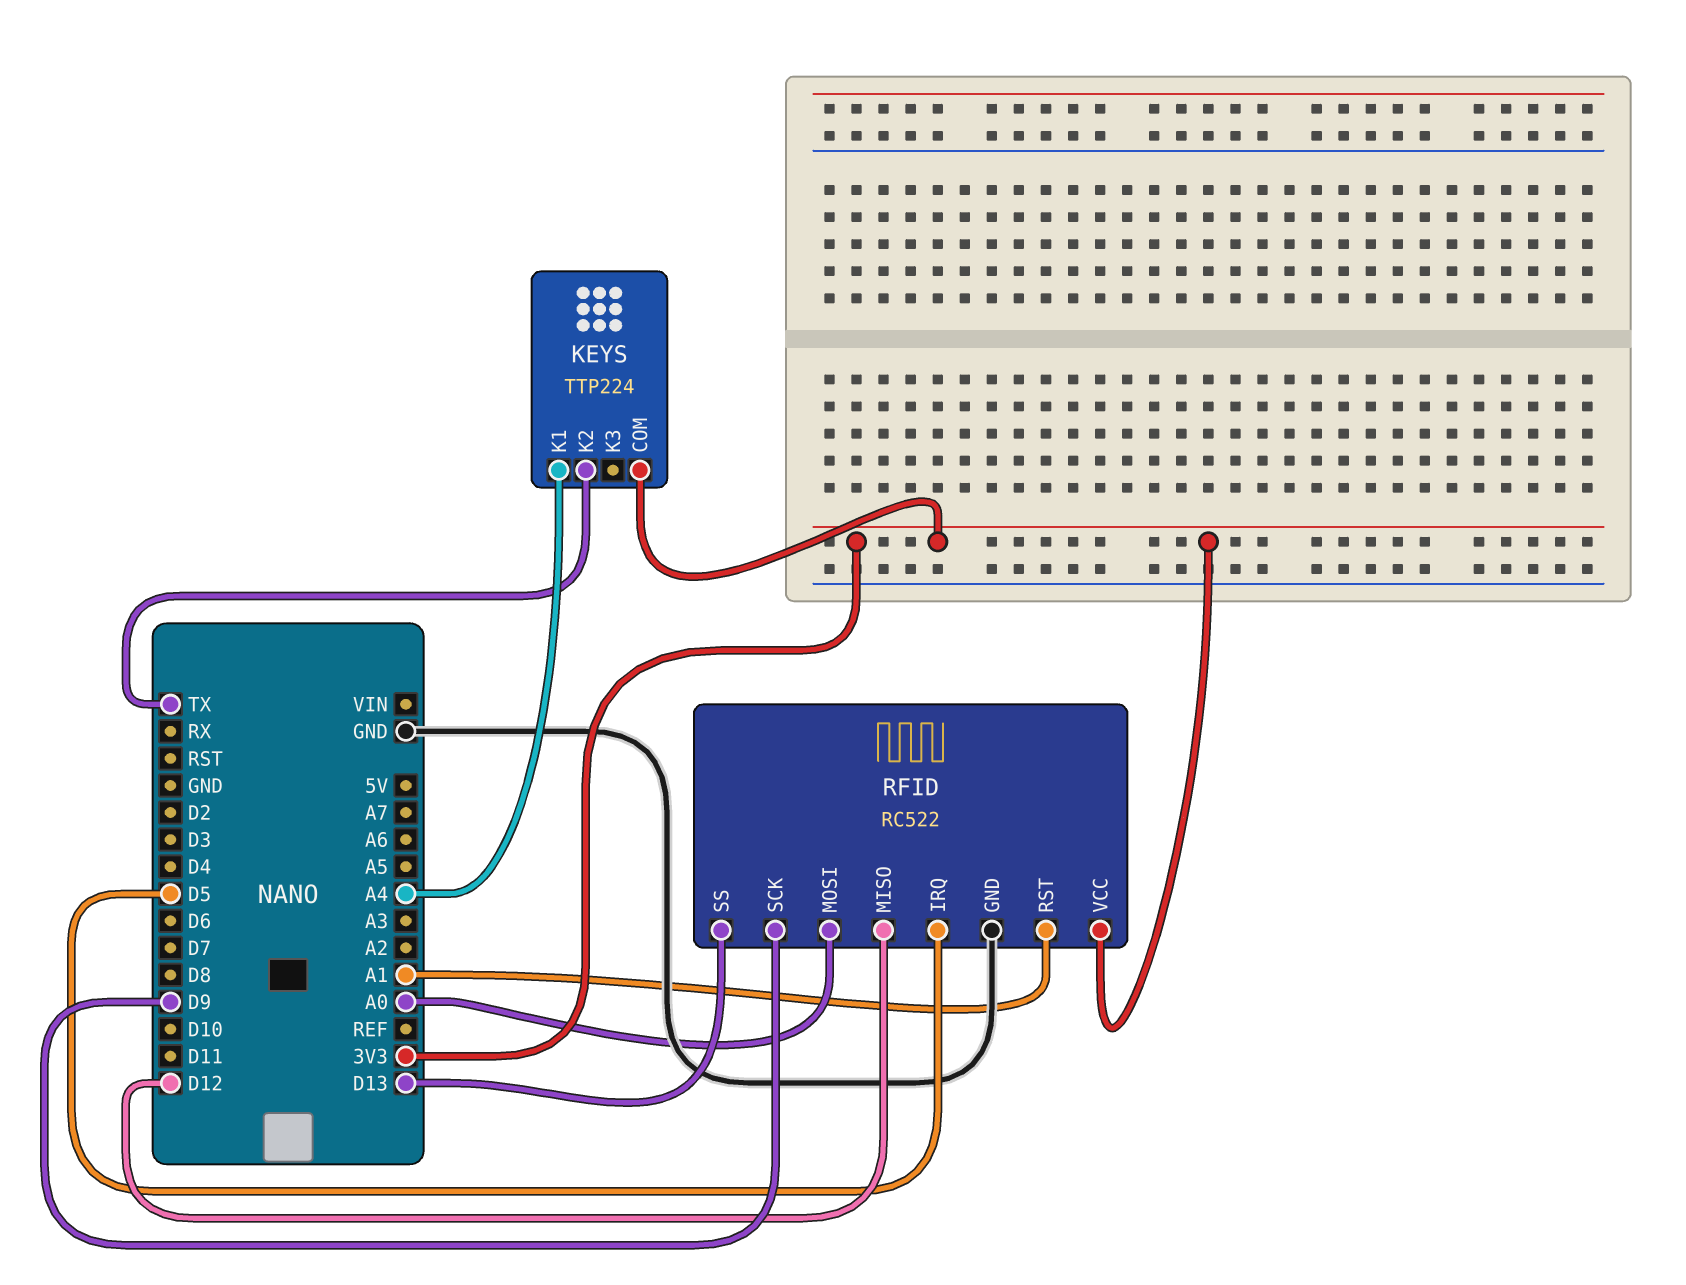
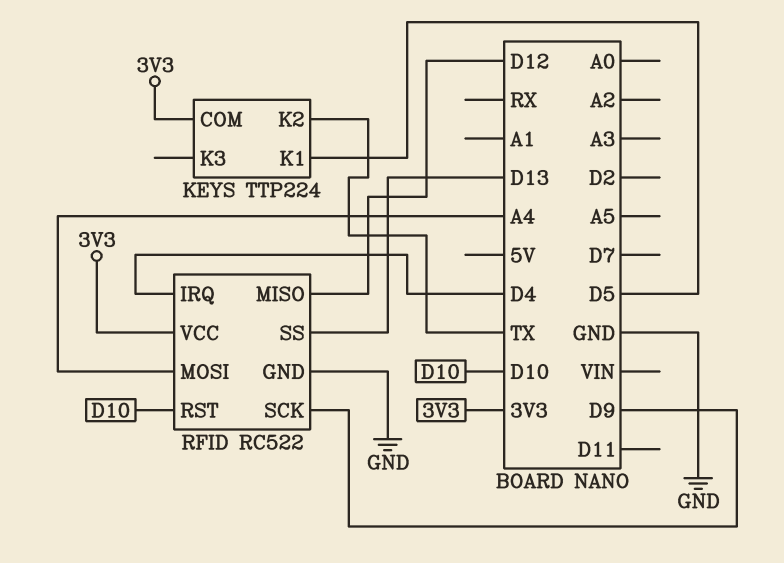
KEYS pin K1: A4 -> D5
RFID pin IRQ: D5 -> D4
RFID pin MOSI: A0 -> A4
RFID pin RST: A1 -> D10

